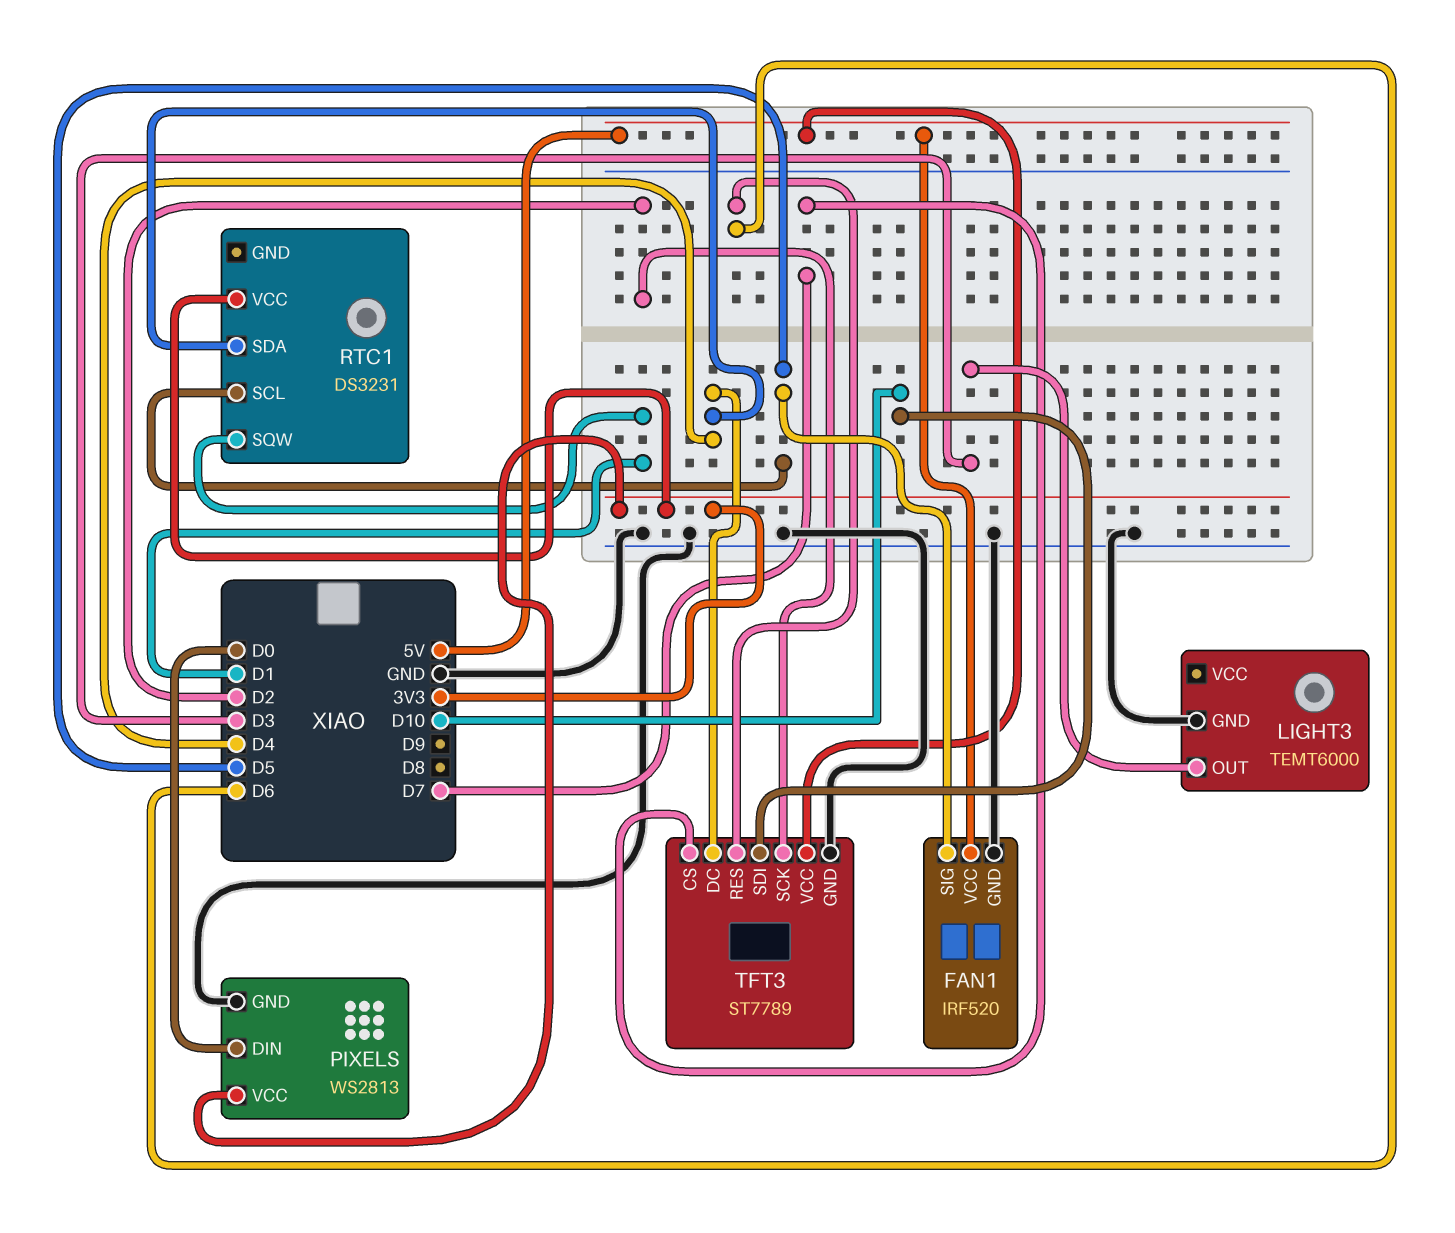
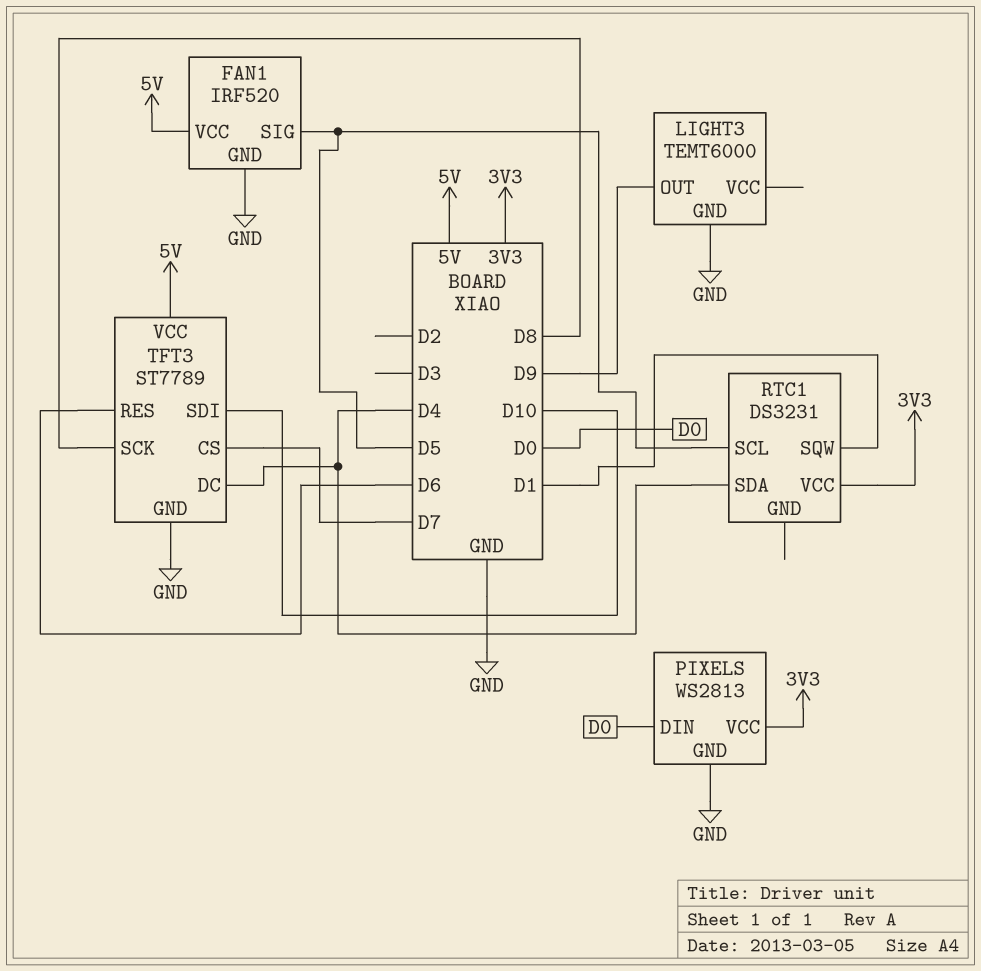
LIGHT3 pin OUT: D3 -> D9
TFT3 pin SCK: D2 -> D8

